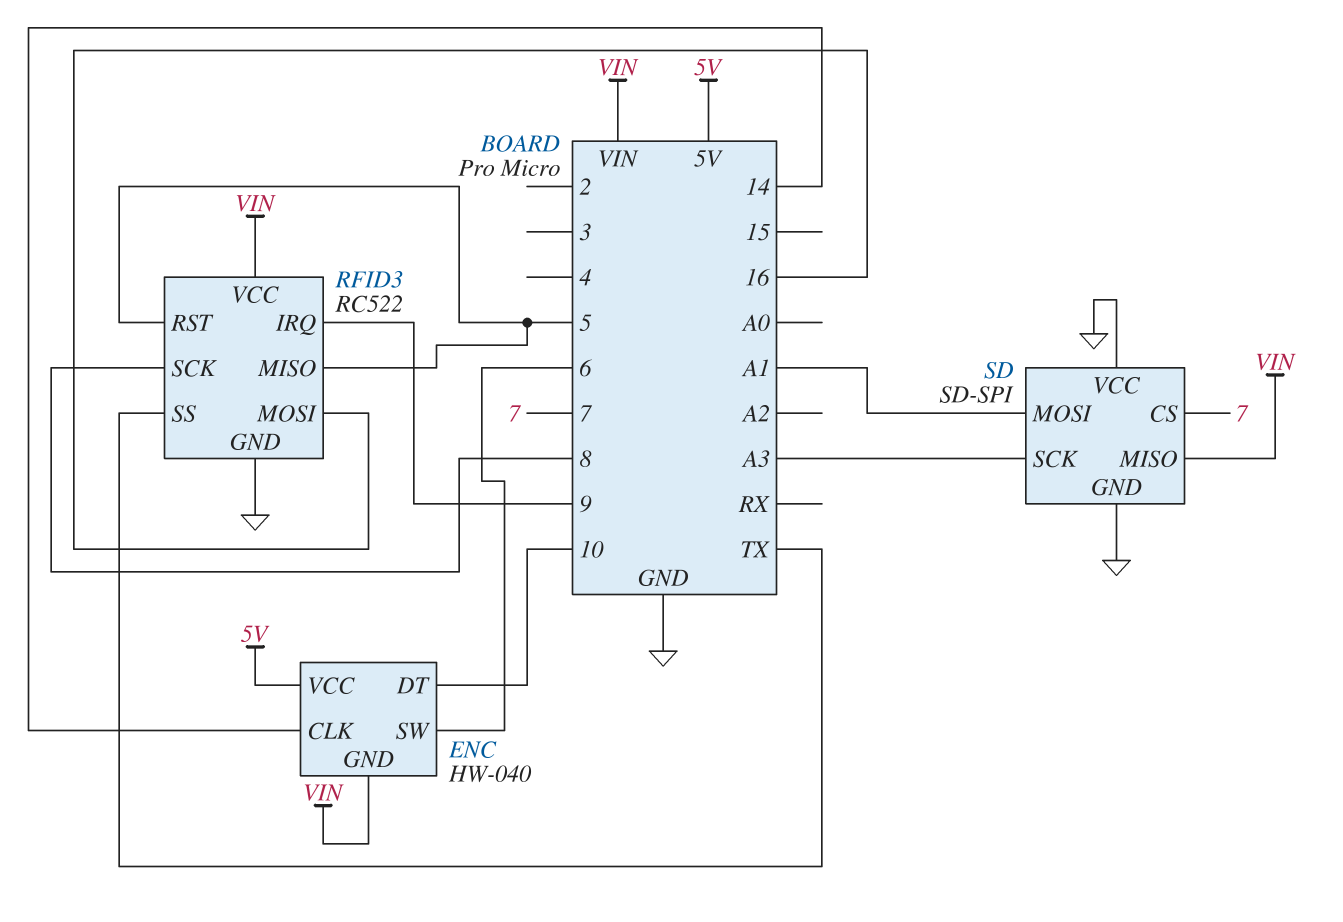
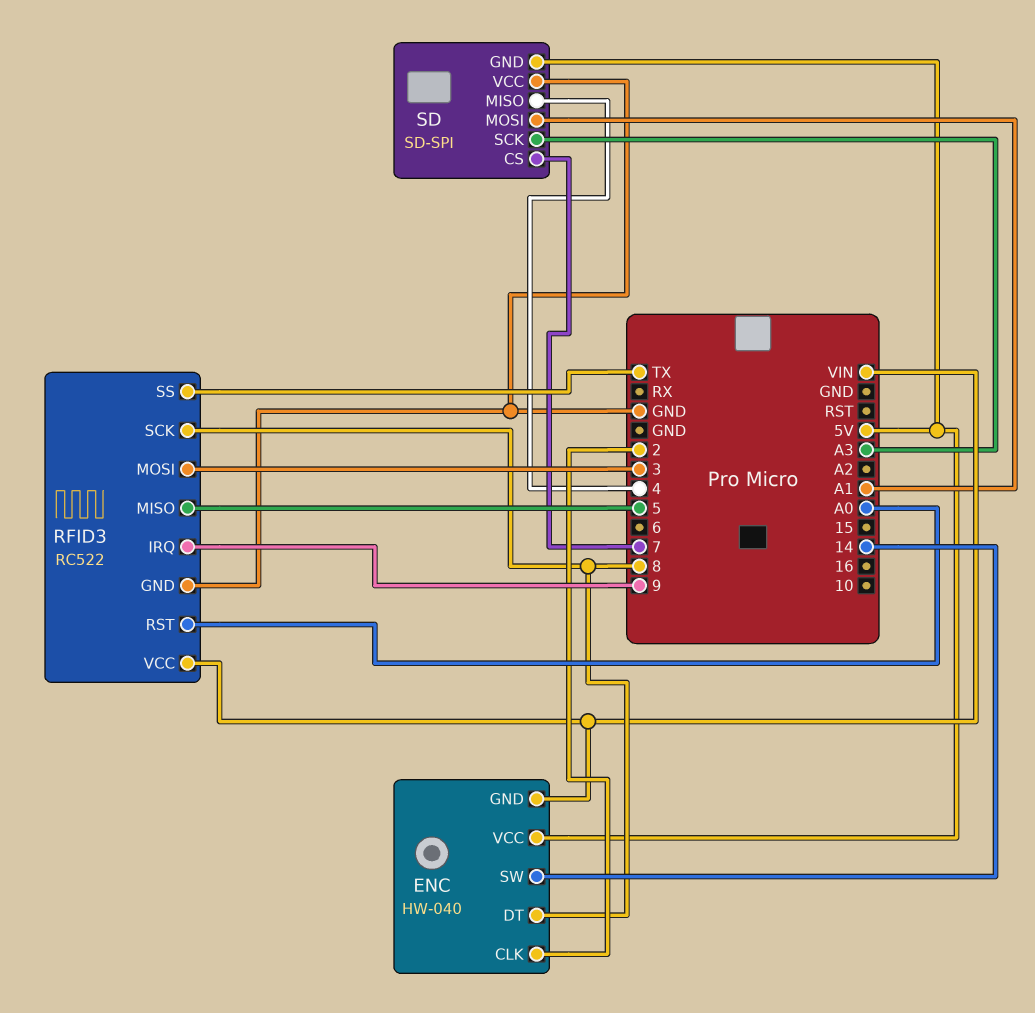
ENC pin CLK: 14 -> 2
ENC pin DT: 10 -> 8
ENC pin SW: 6 -> 14
RFID3 pin MOSI: 16 -> 3
RFID3 pin RST: 5 -> A0
SD pin GND: GND -> 5V
SD pin MISO: VIN -> 4

